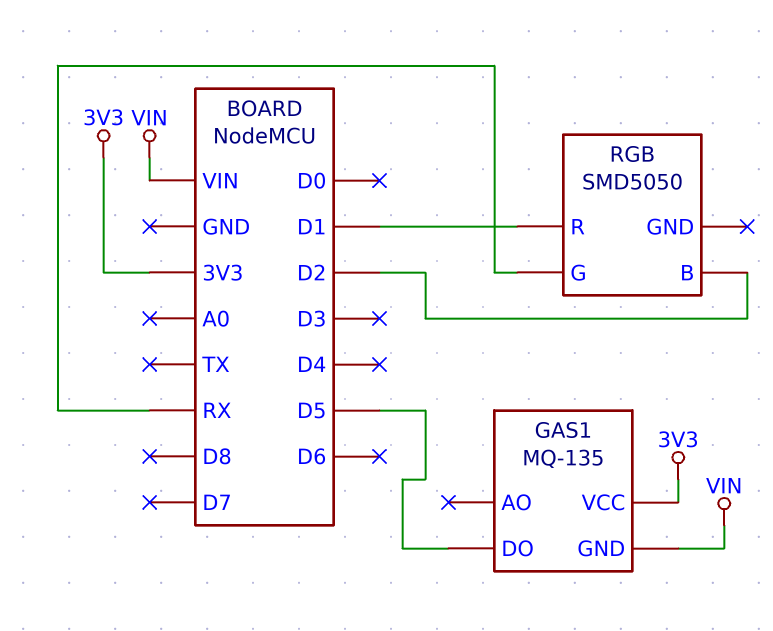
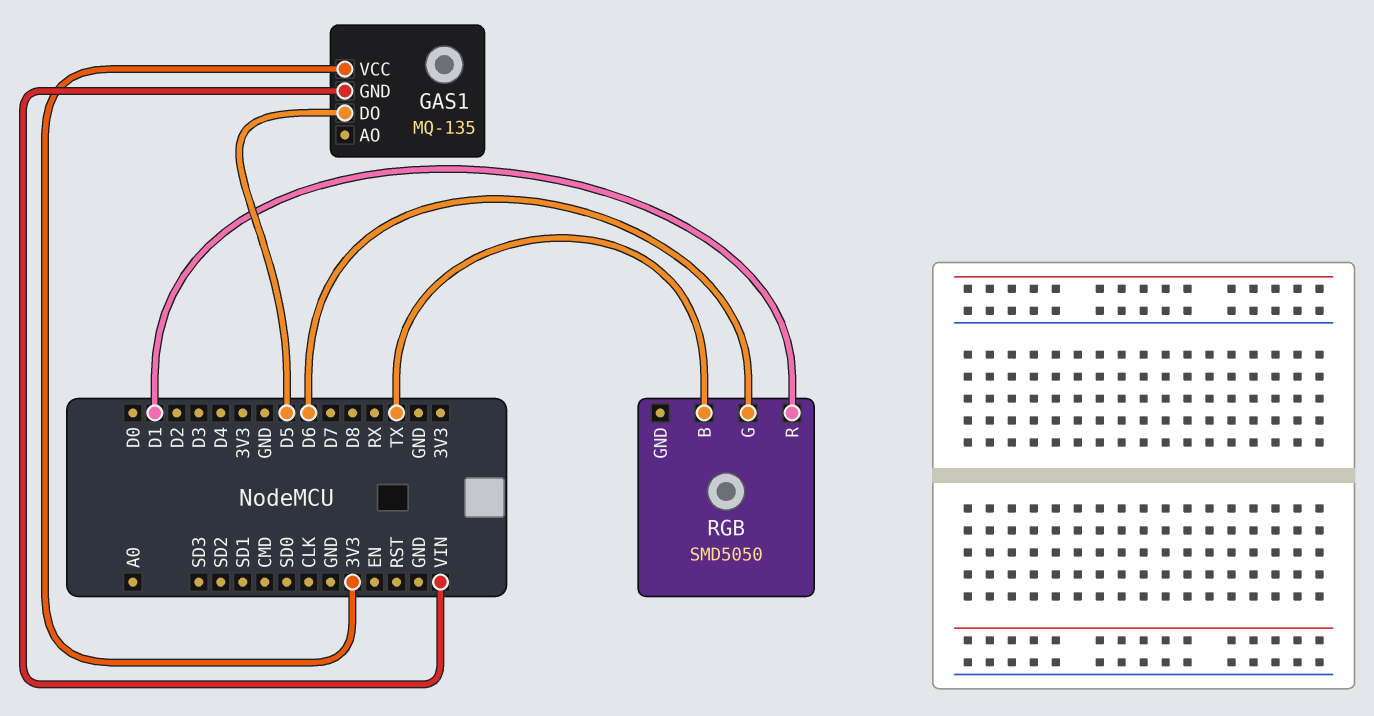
RGB pin B: D2 -> TX
RGB pin G: RX -> D6

